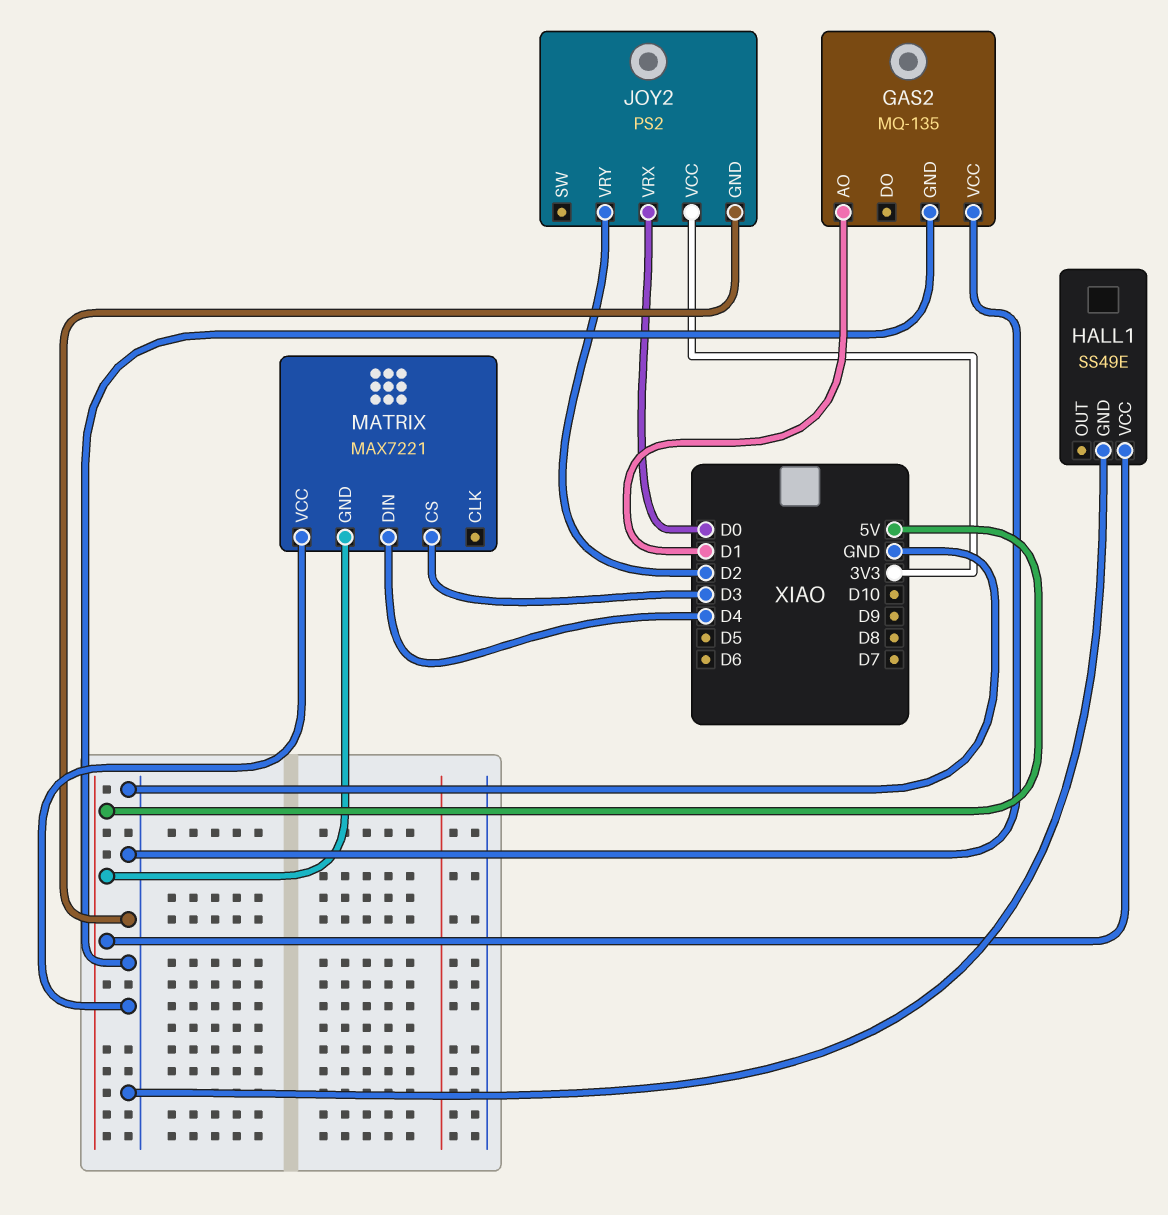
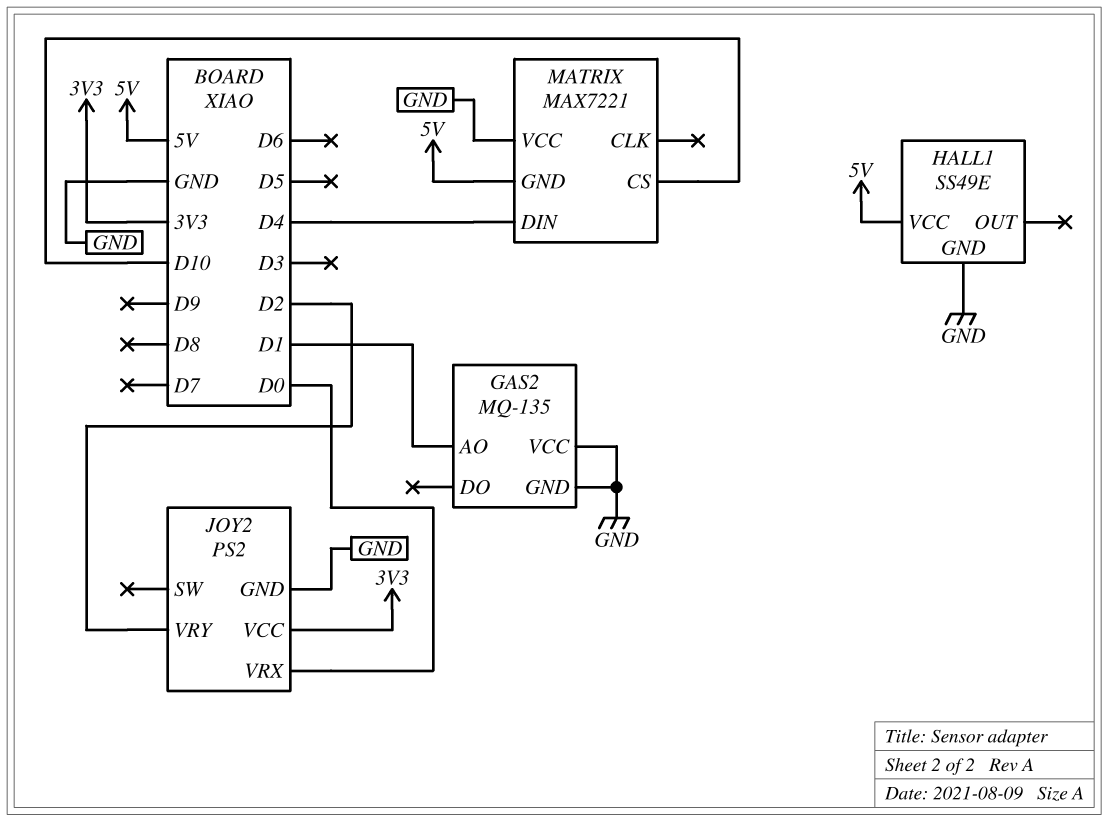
MATRIX pin CS: D3 -> D10

